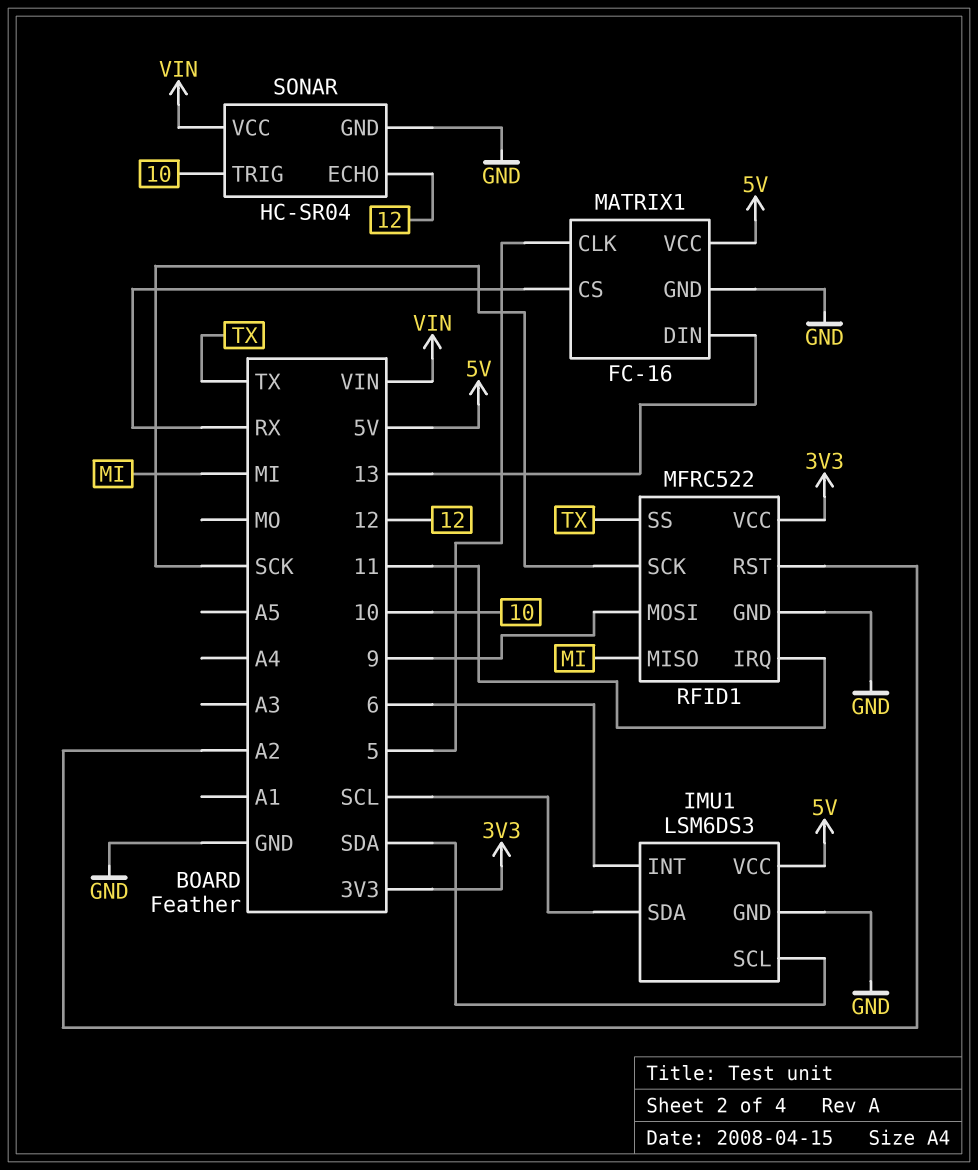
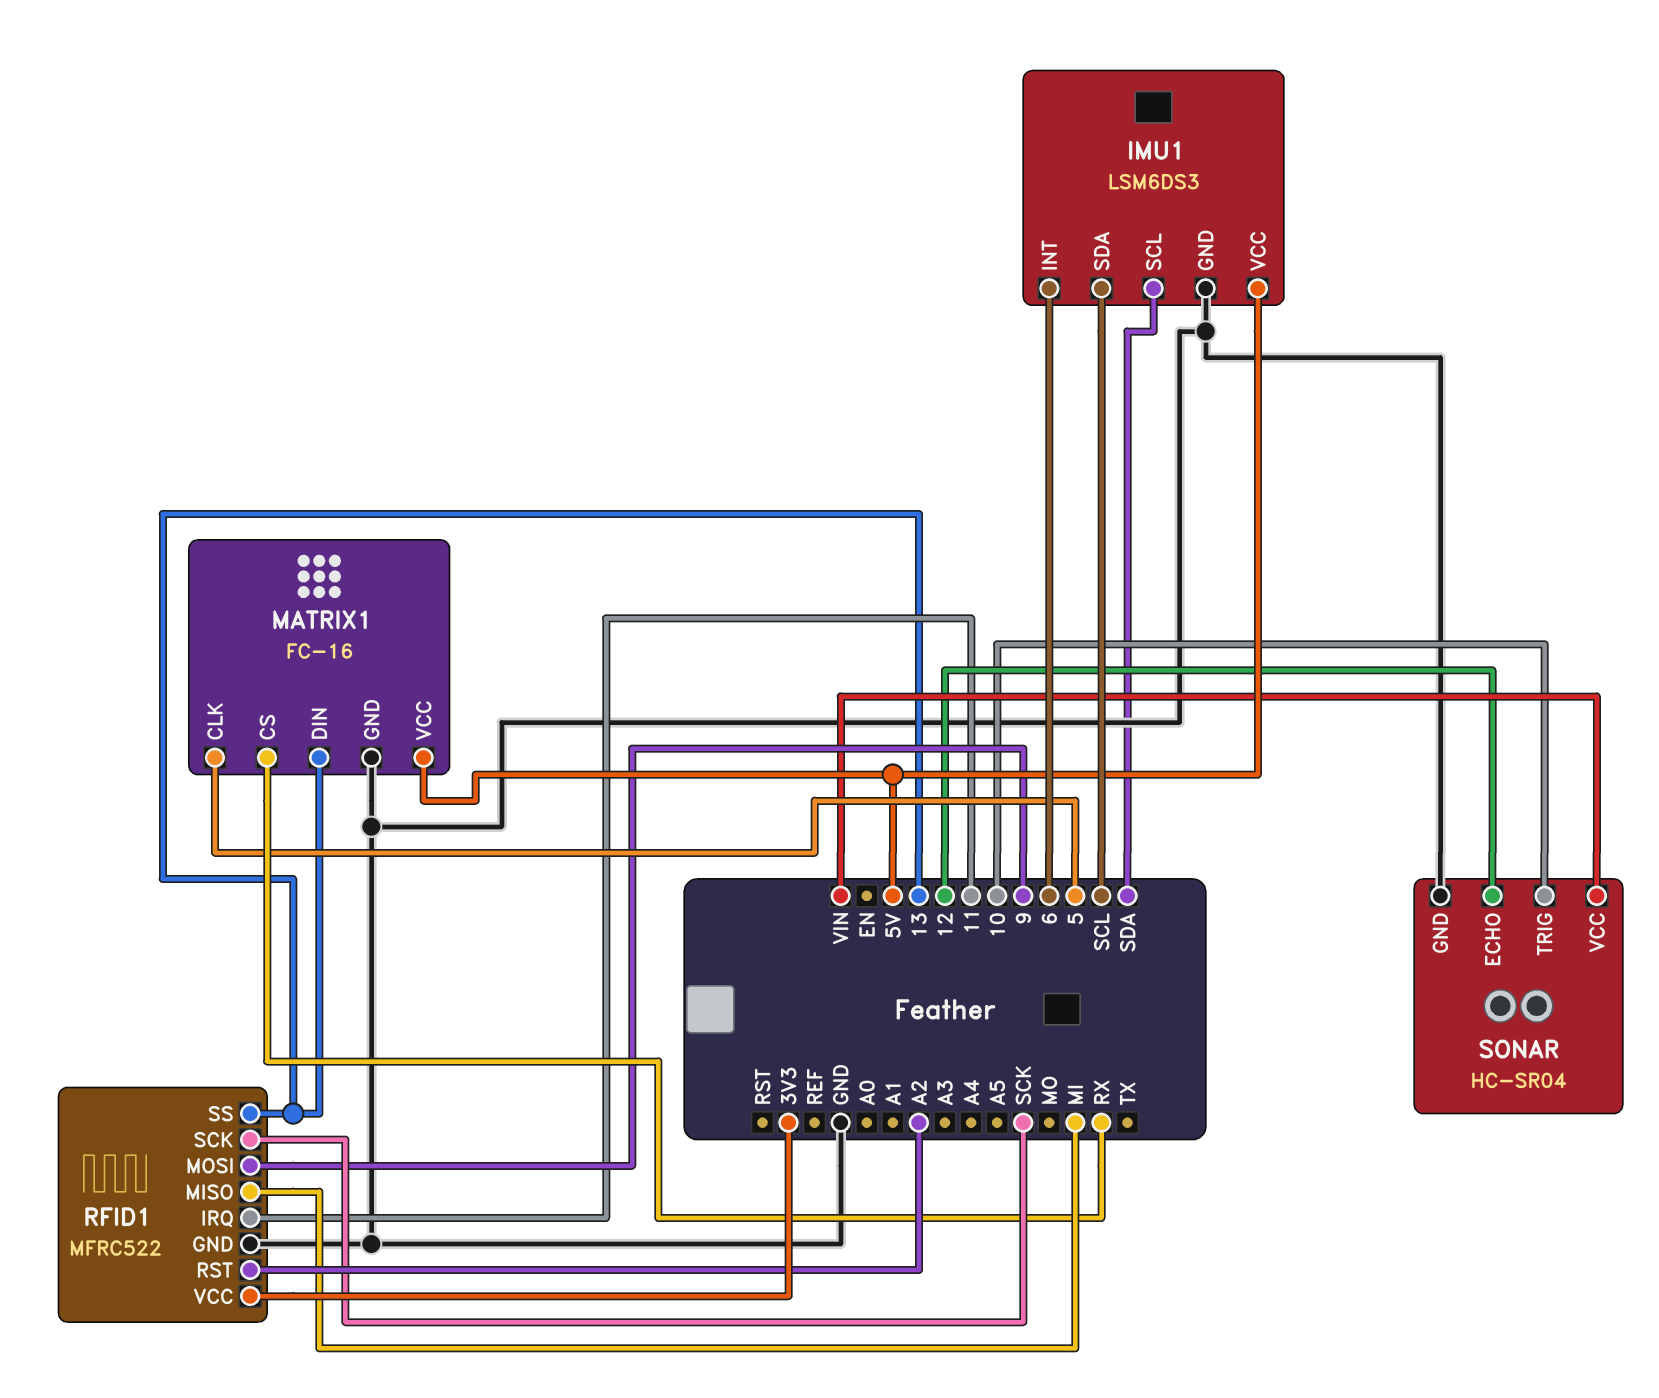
RFID1 pin SS: TX -> 13

